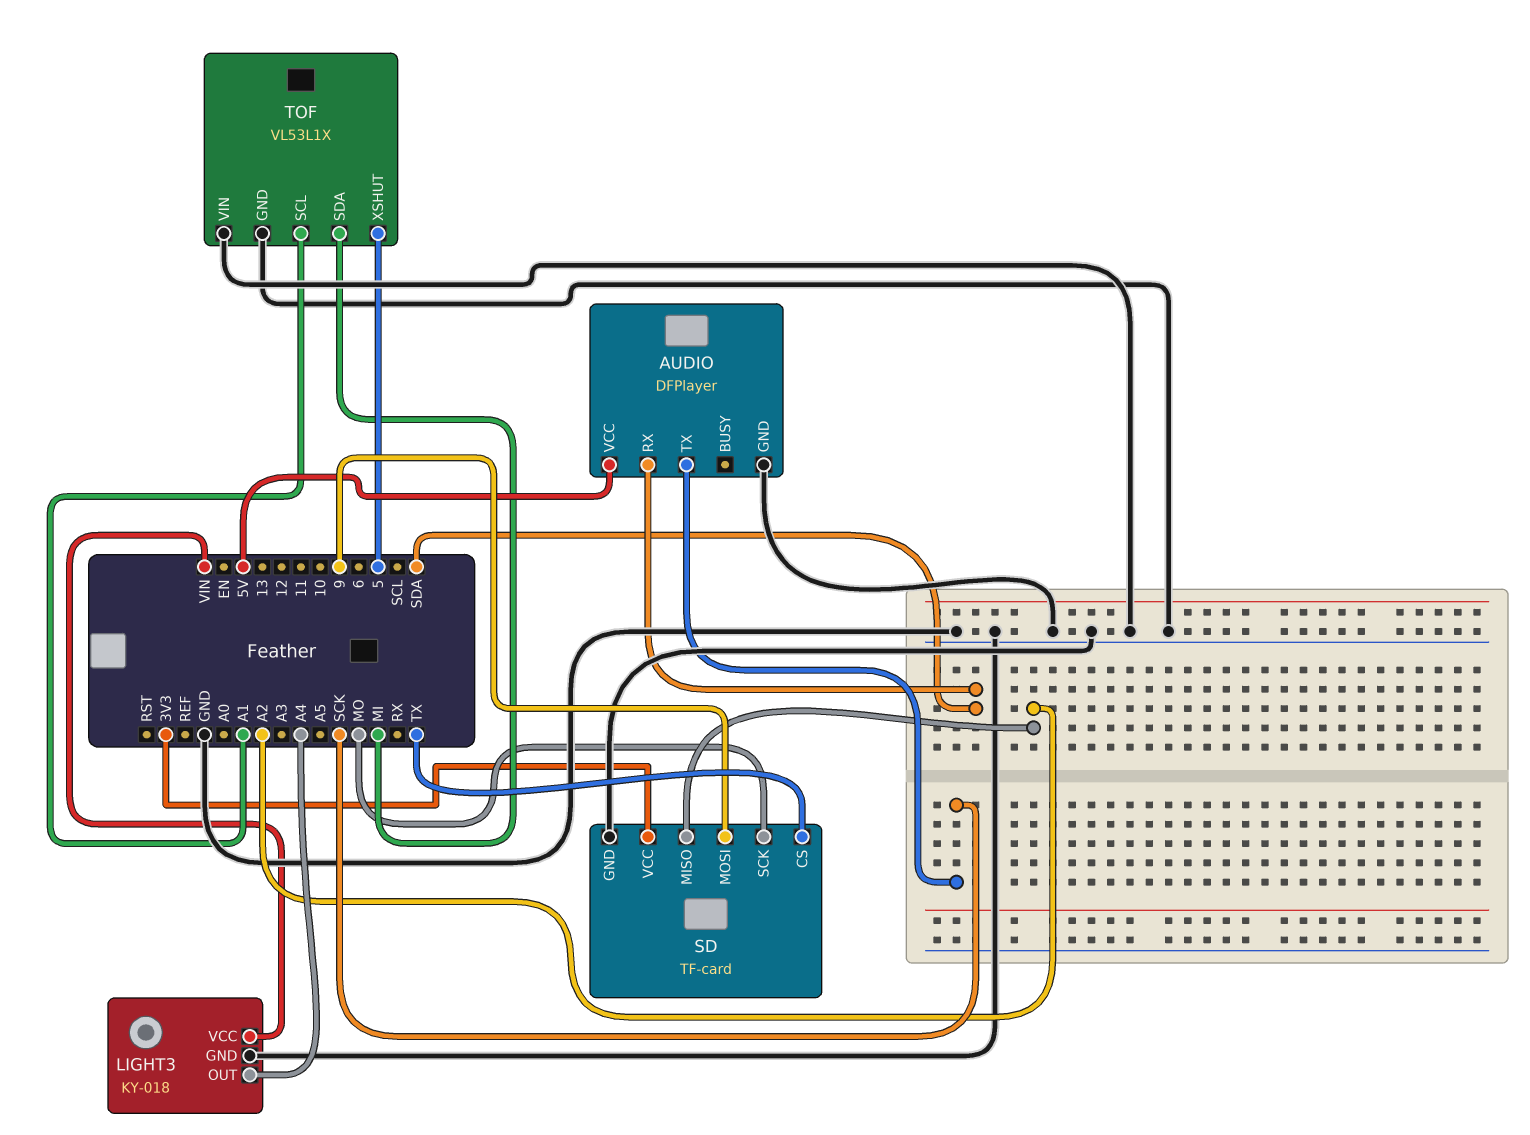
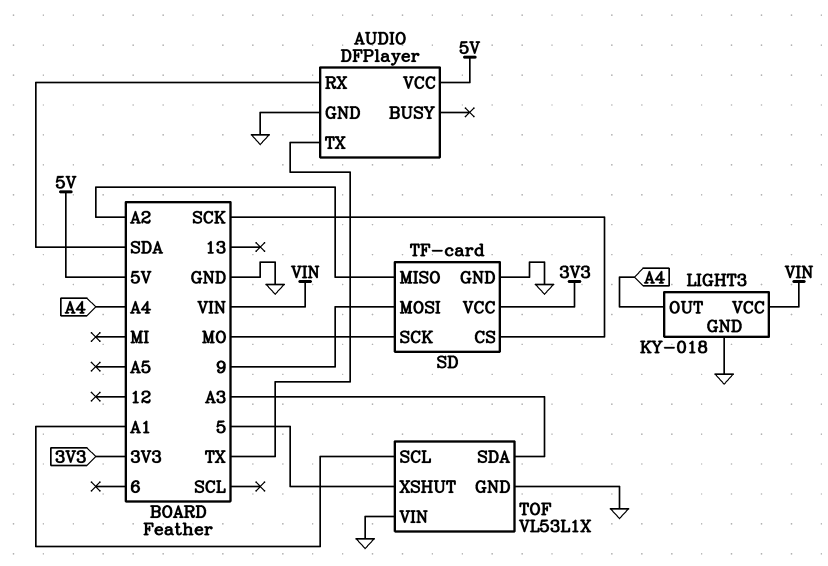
AUDIO pin TX: SCK -> TX
SD pin CS: TX -> SCK
TOF pin SDA: MI -> A3

